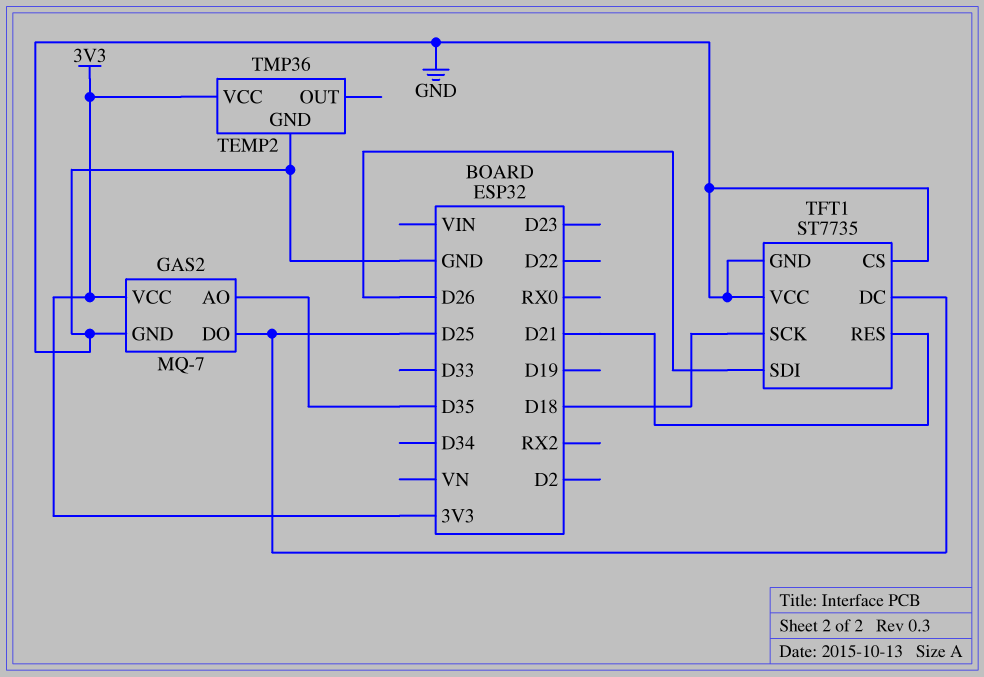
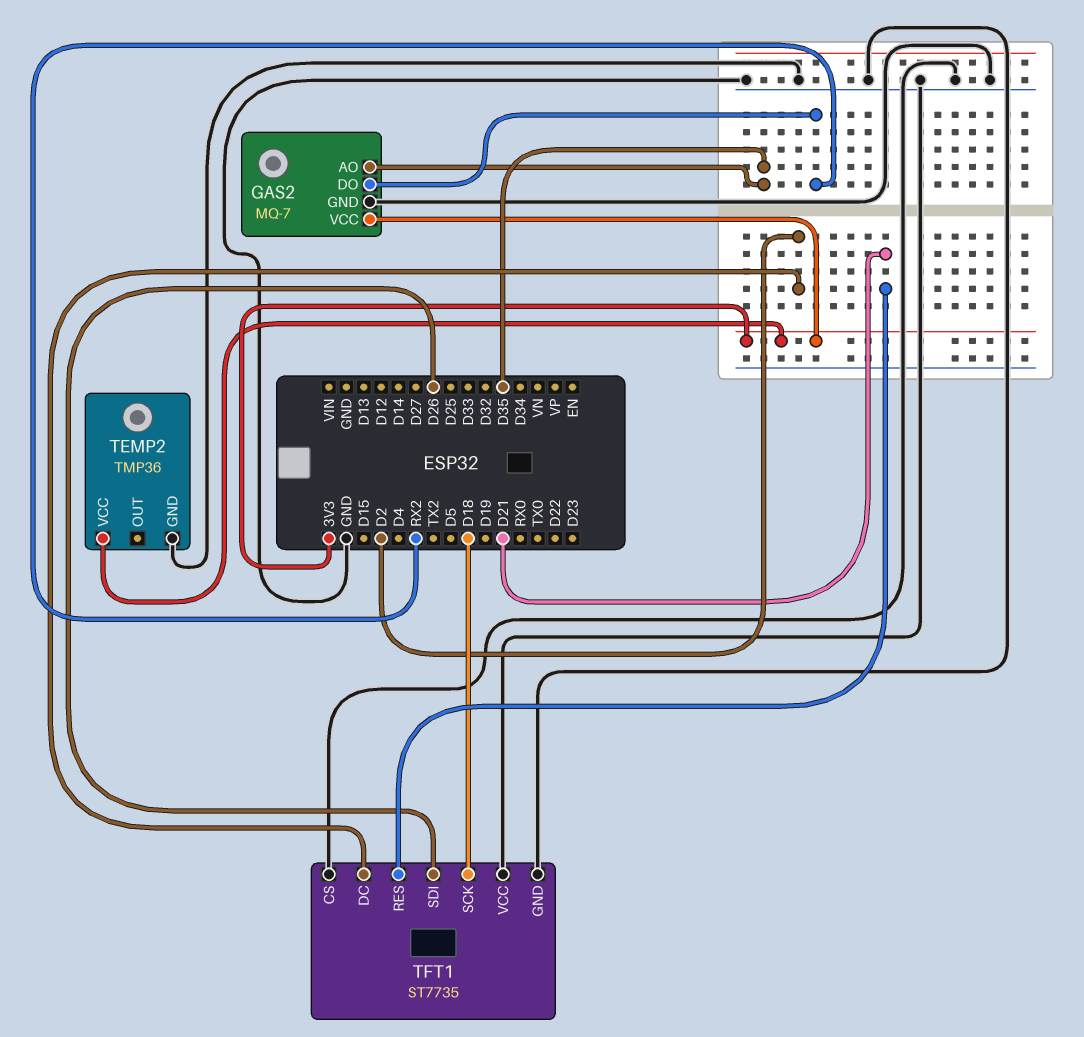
GAS2 pin DO: D25 -> RX2
TFT1 pin DC: D25 -> D2

